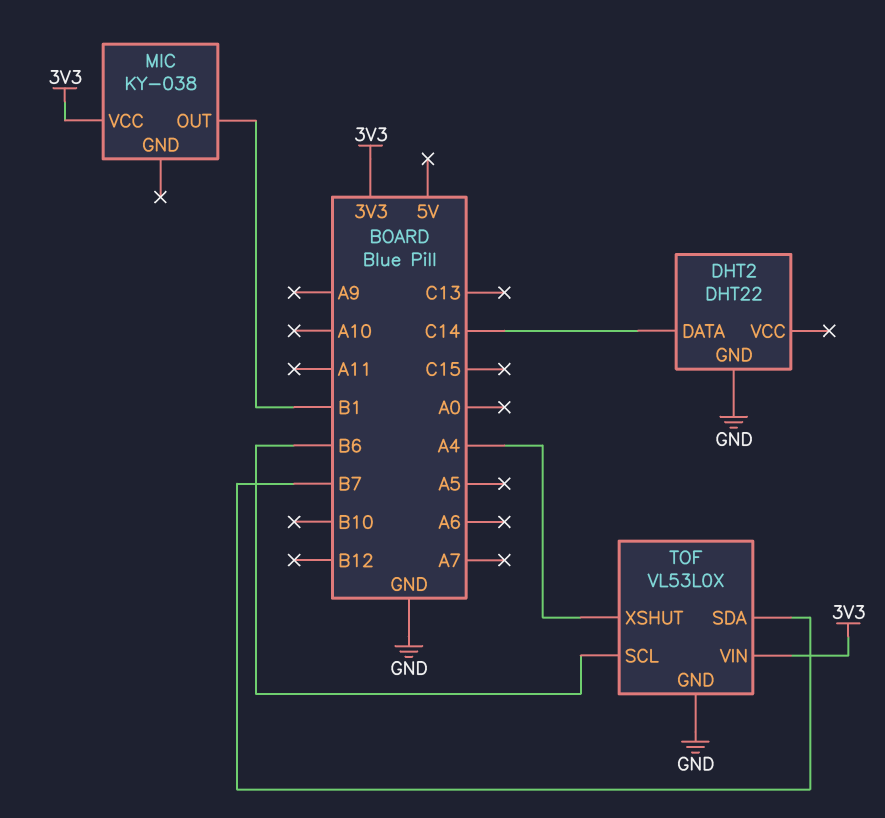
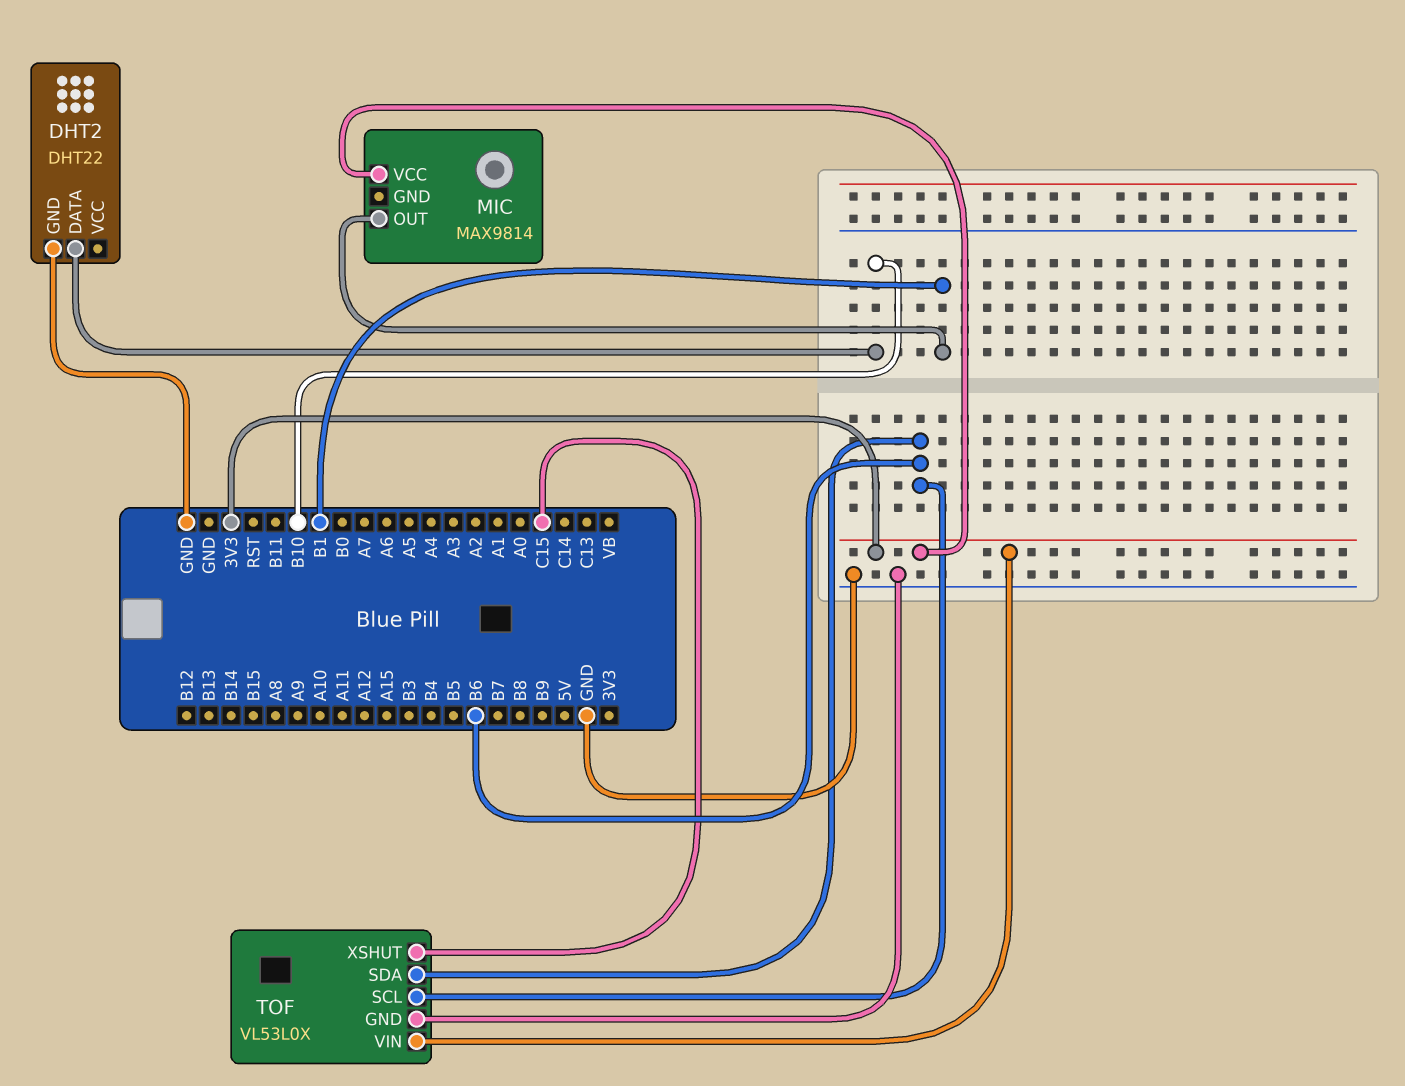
DHT2 pin DATA: C14 -> B10
MIC: KY-038 -> MAX9814
TOF pin SDA: B7 -> B6
TOF pin XSHUT: A4 -> C15

